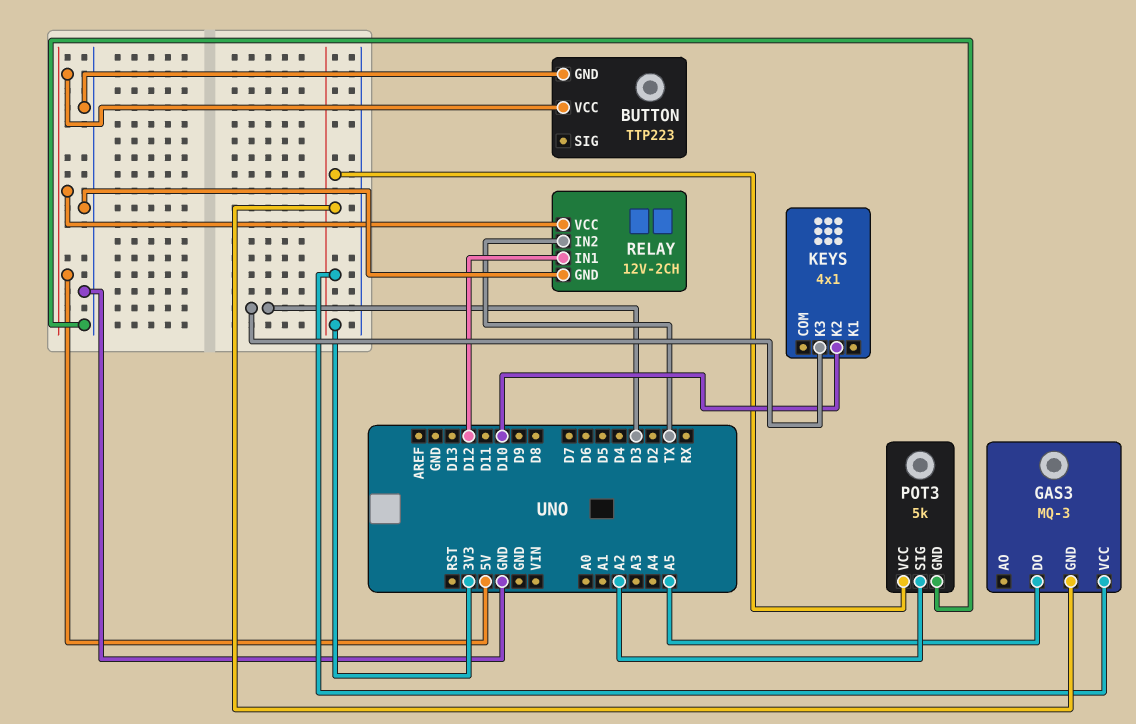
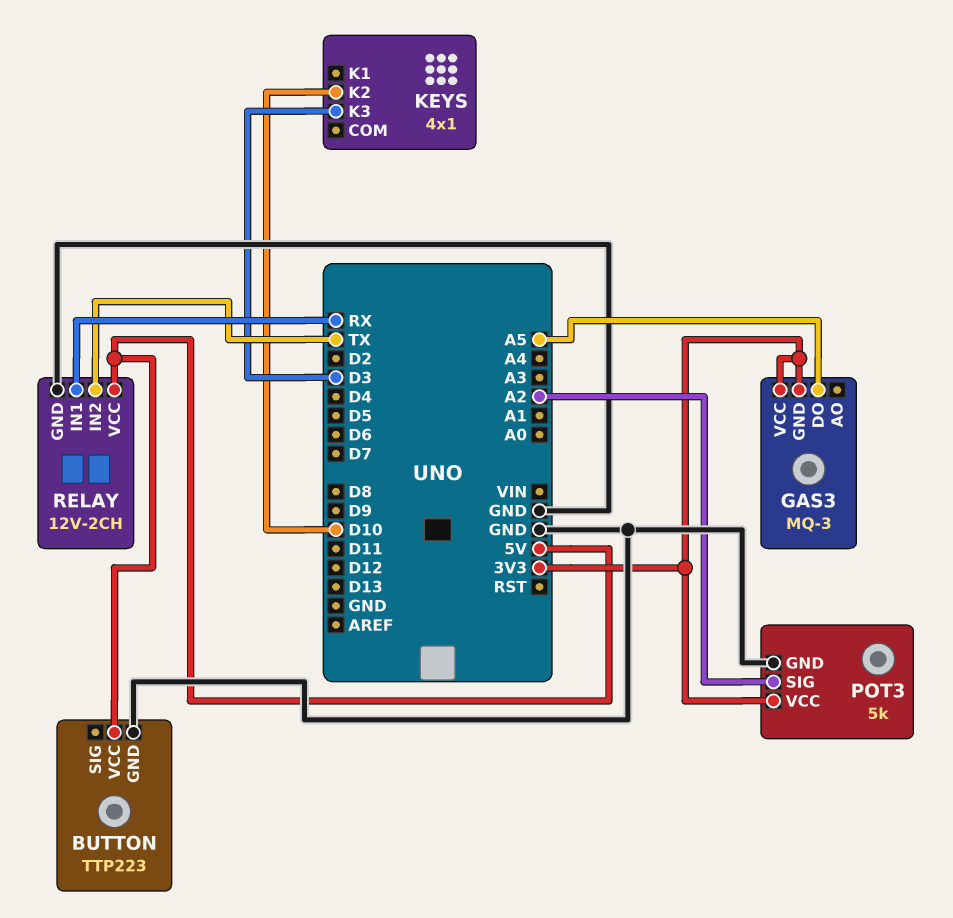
RELAY pin IN1: D12 -> RX

